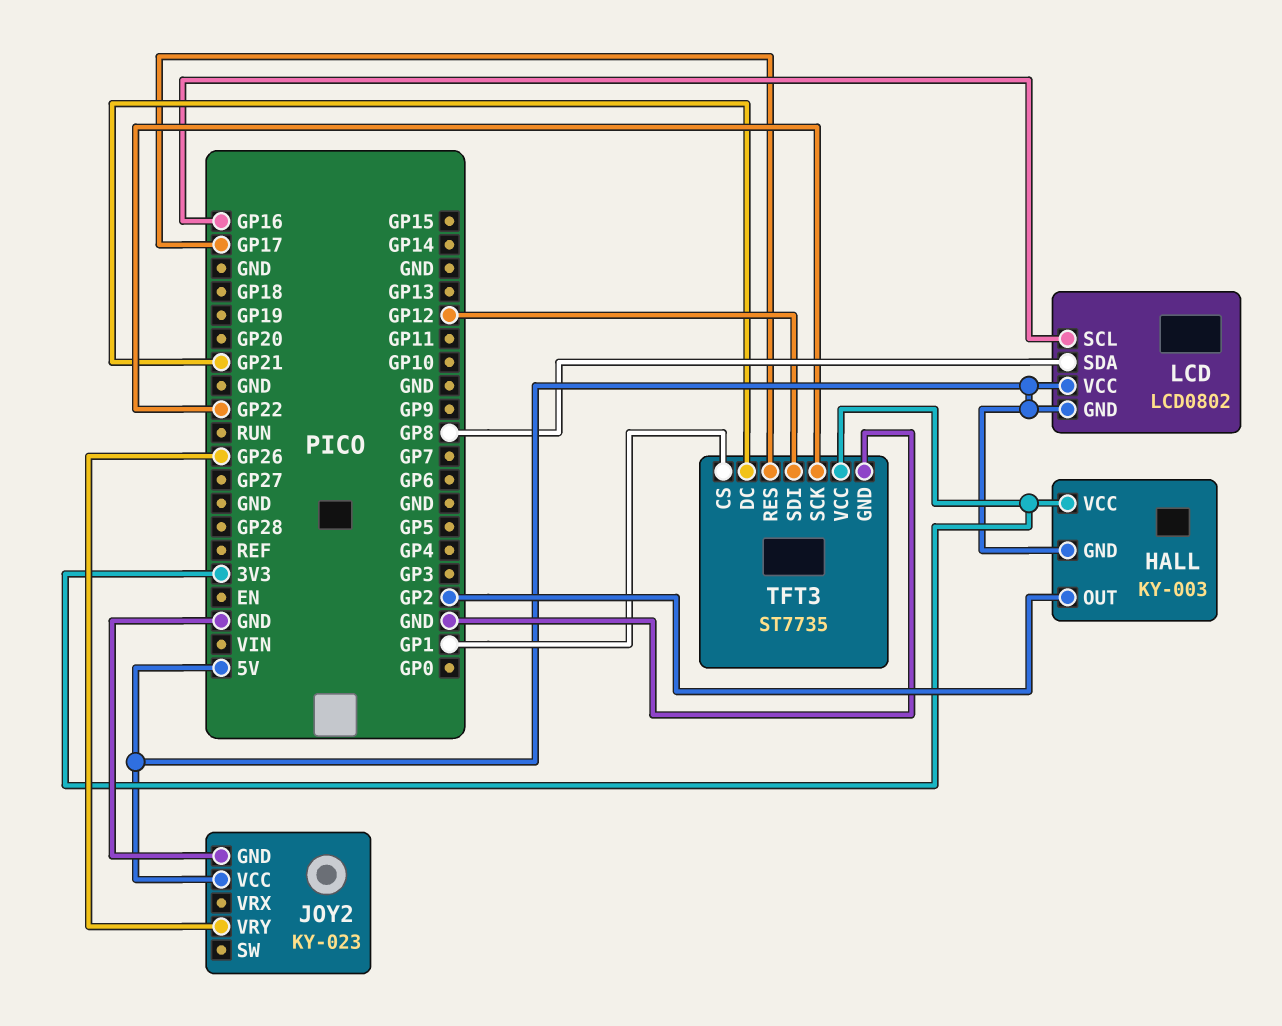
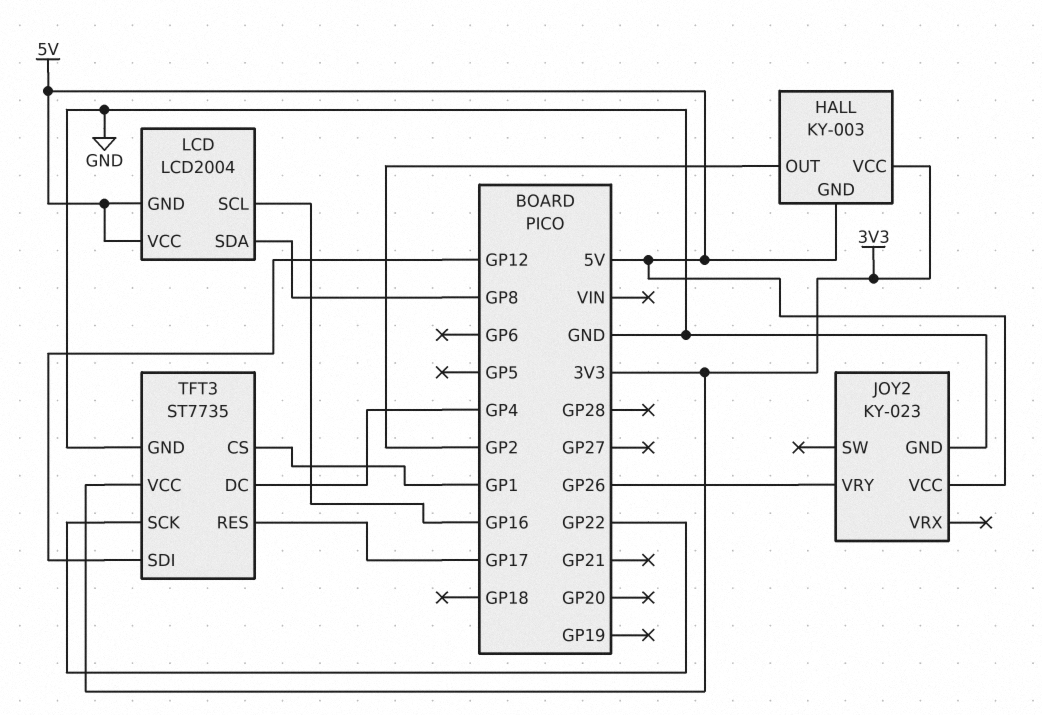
LCD: LCD0802 -> LCD2004
TFT3 pin DC: GP21 -> GP4

